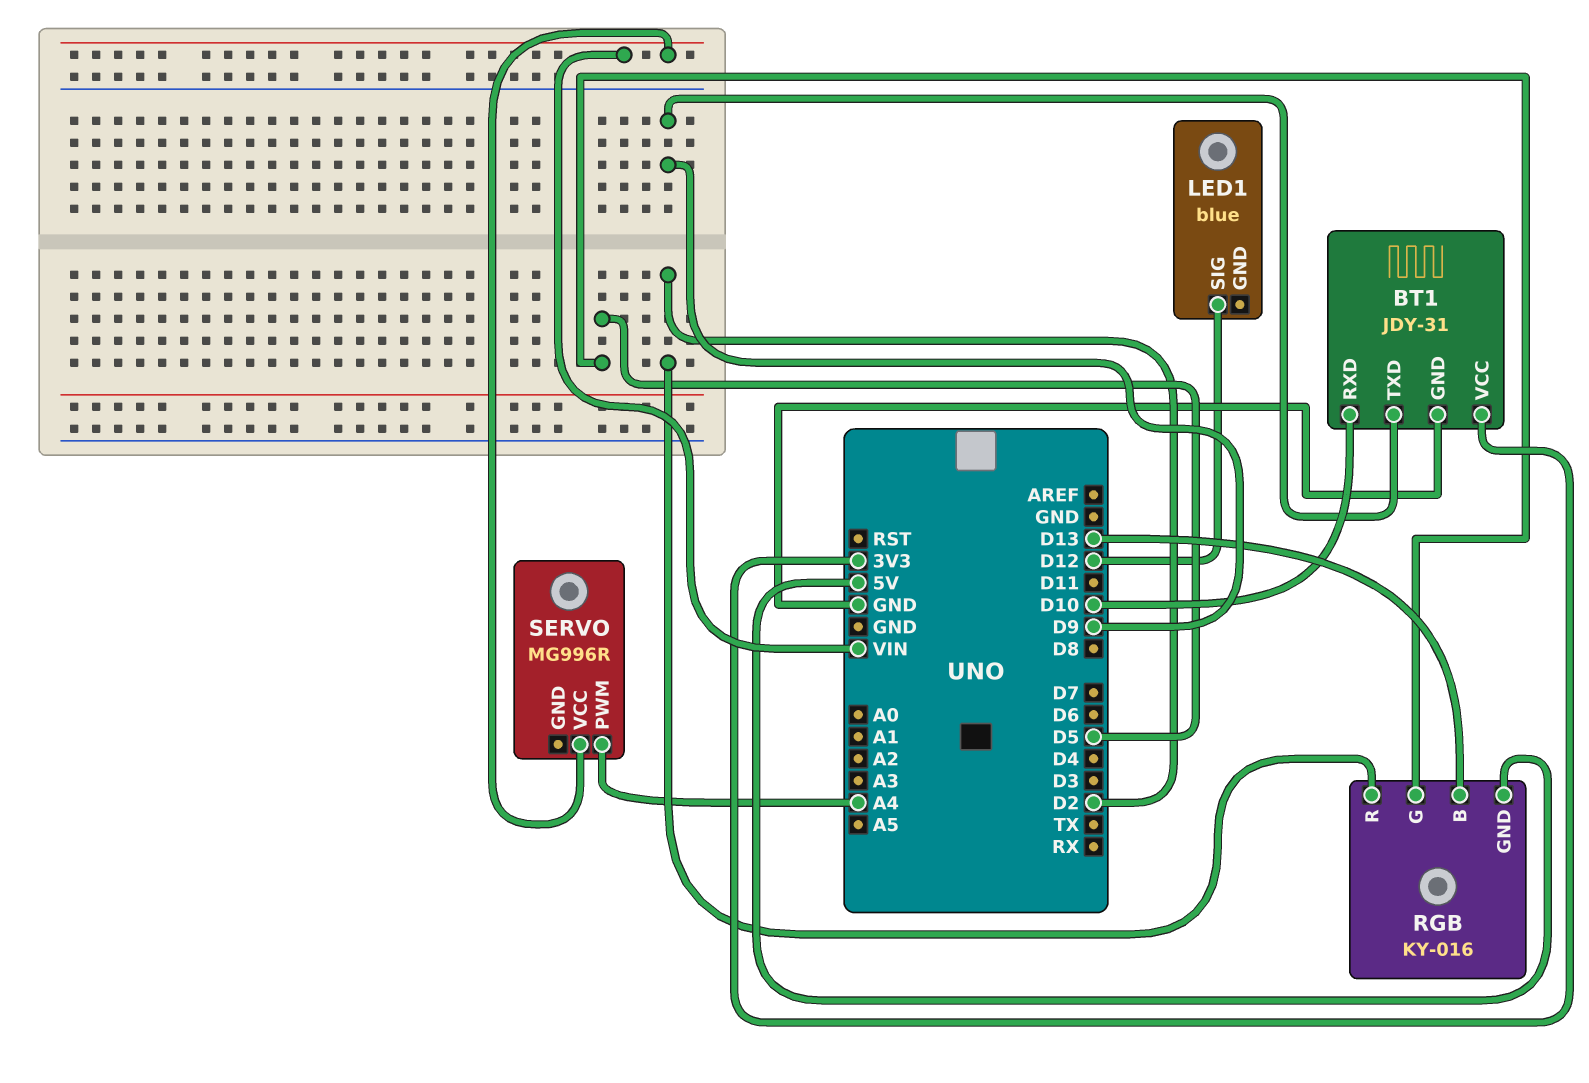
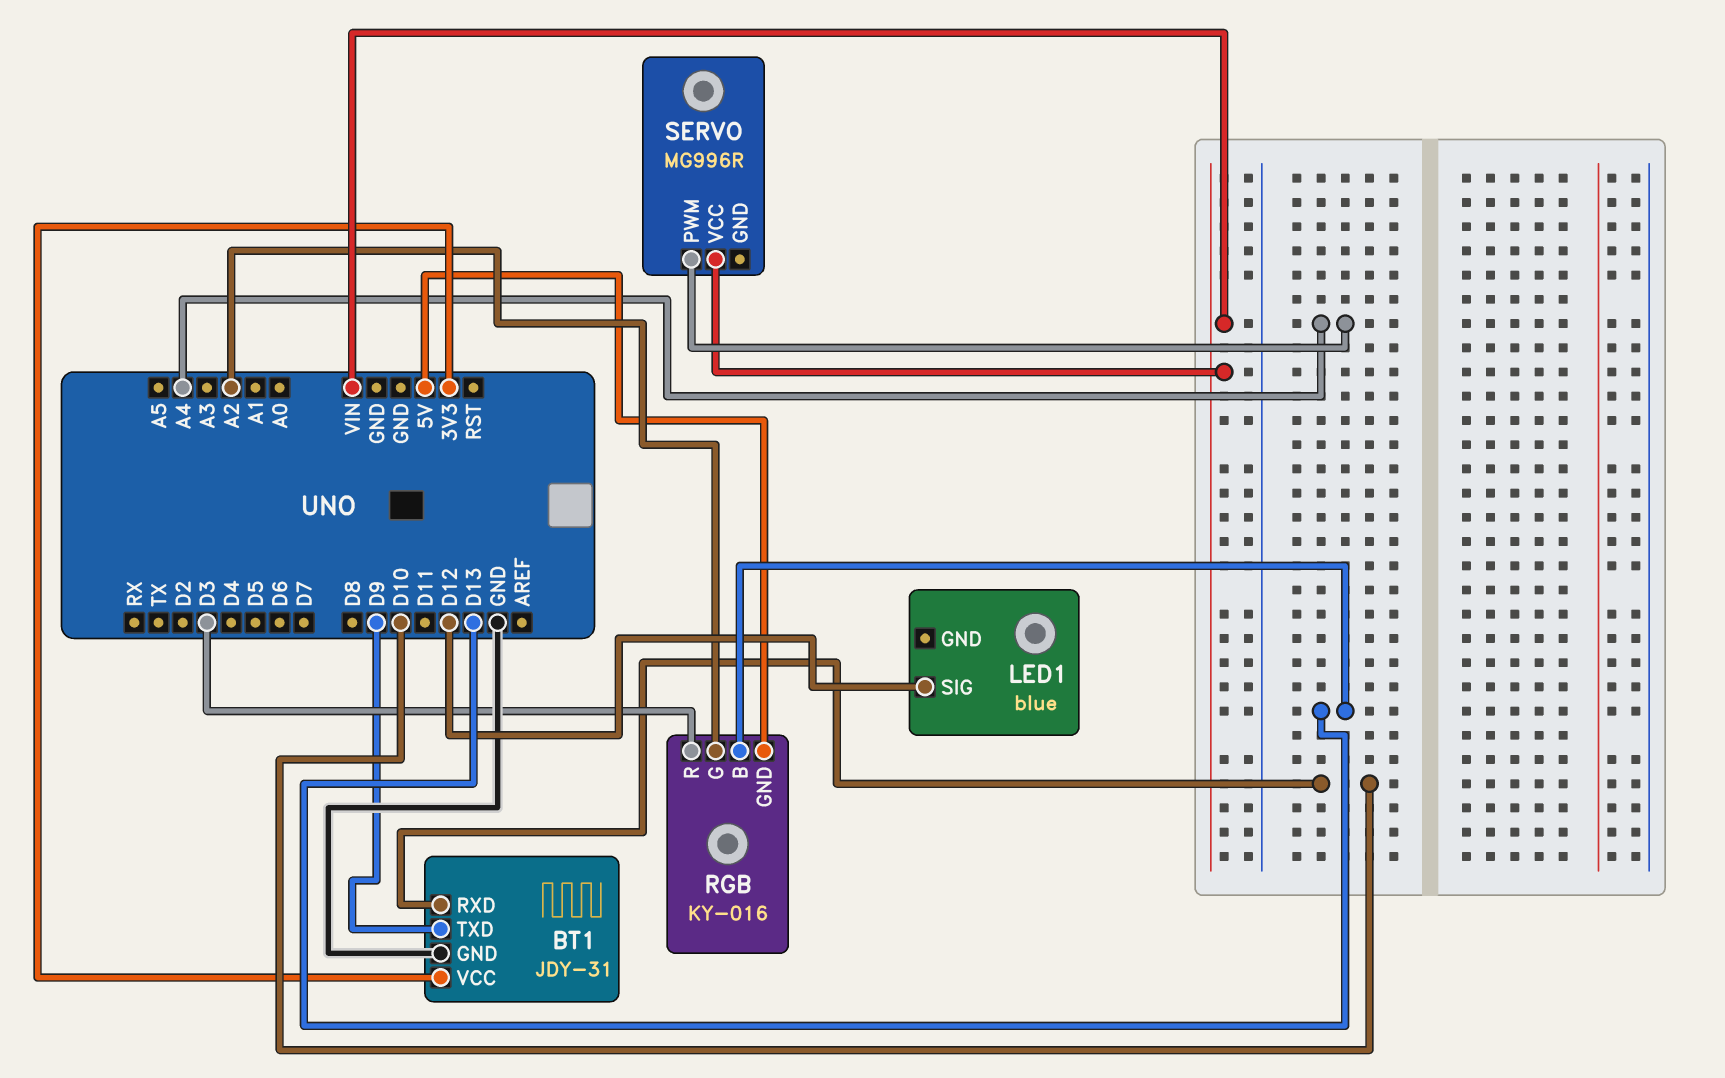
RGB pin G: D5 -> A2
RGB pin R: D2 -> D3

